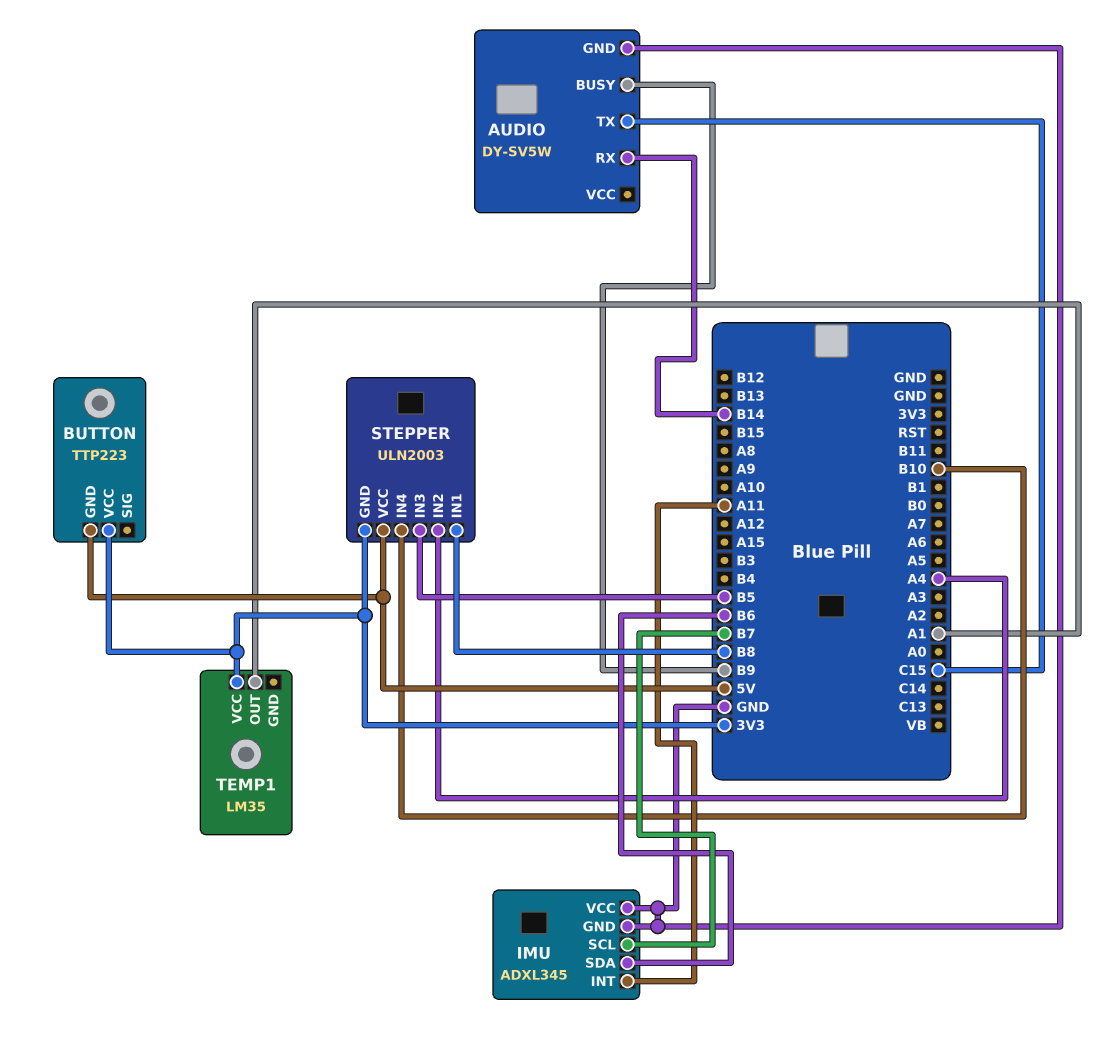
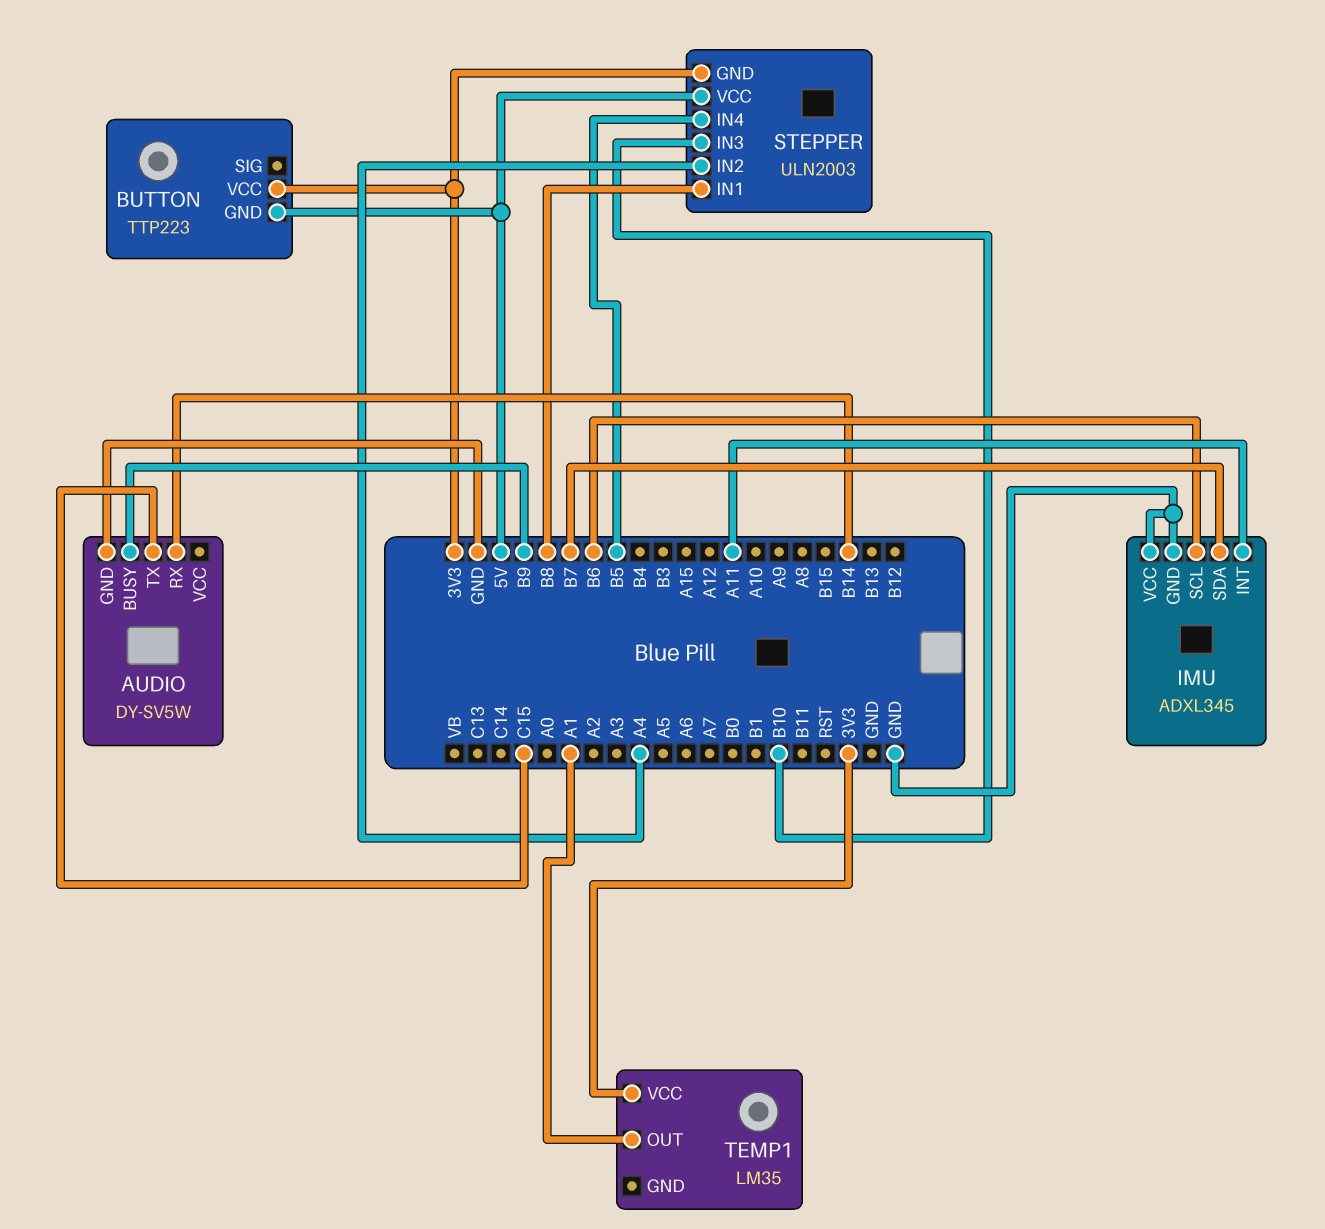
IMU pin SCL: B7 -> B6
IMU pin SDA: B6 -> B7
STEPPER pin IN3: B5 -> B10
STEPPER pin IN4: B10 -> B5

